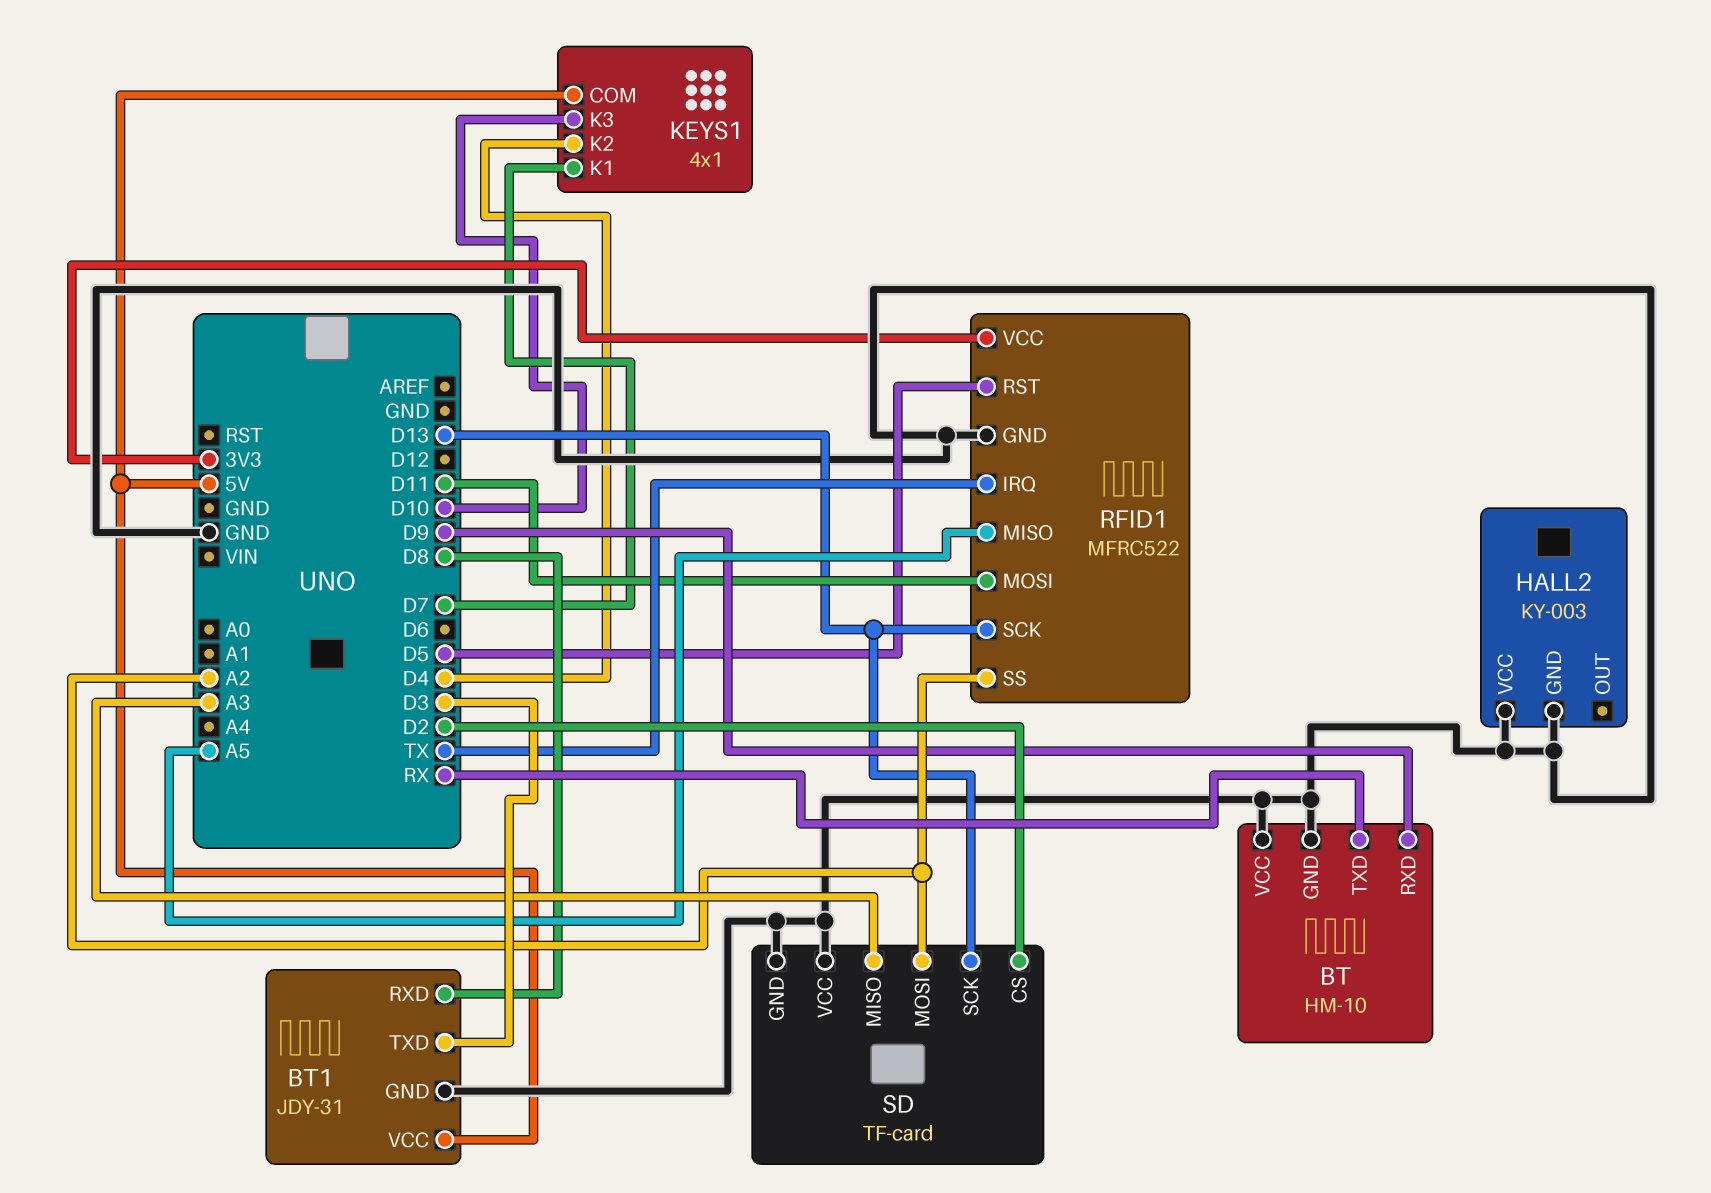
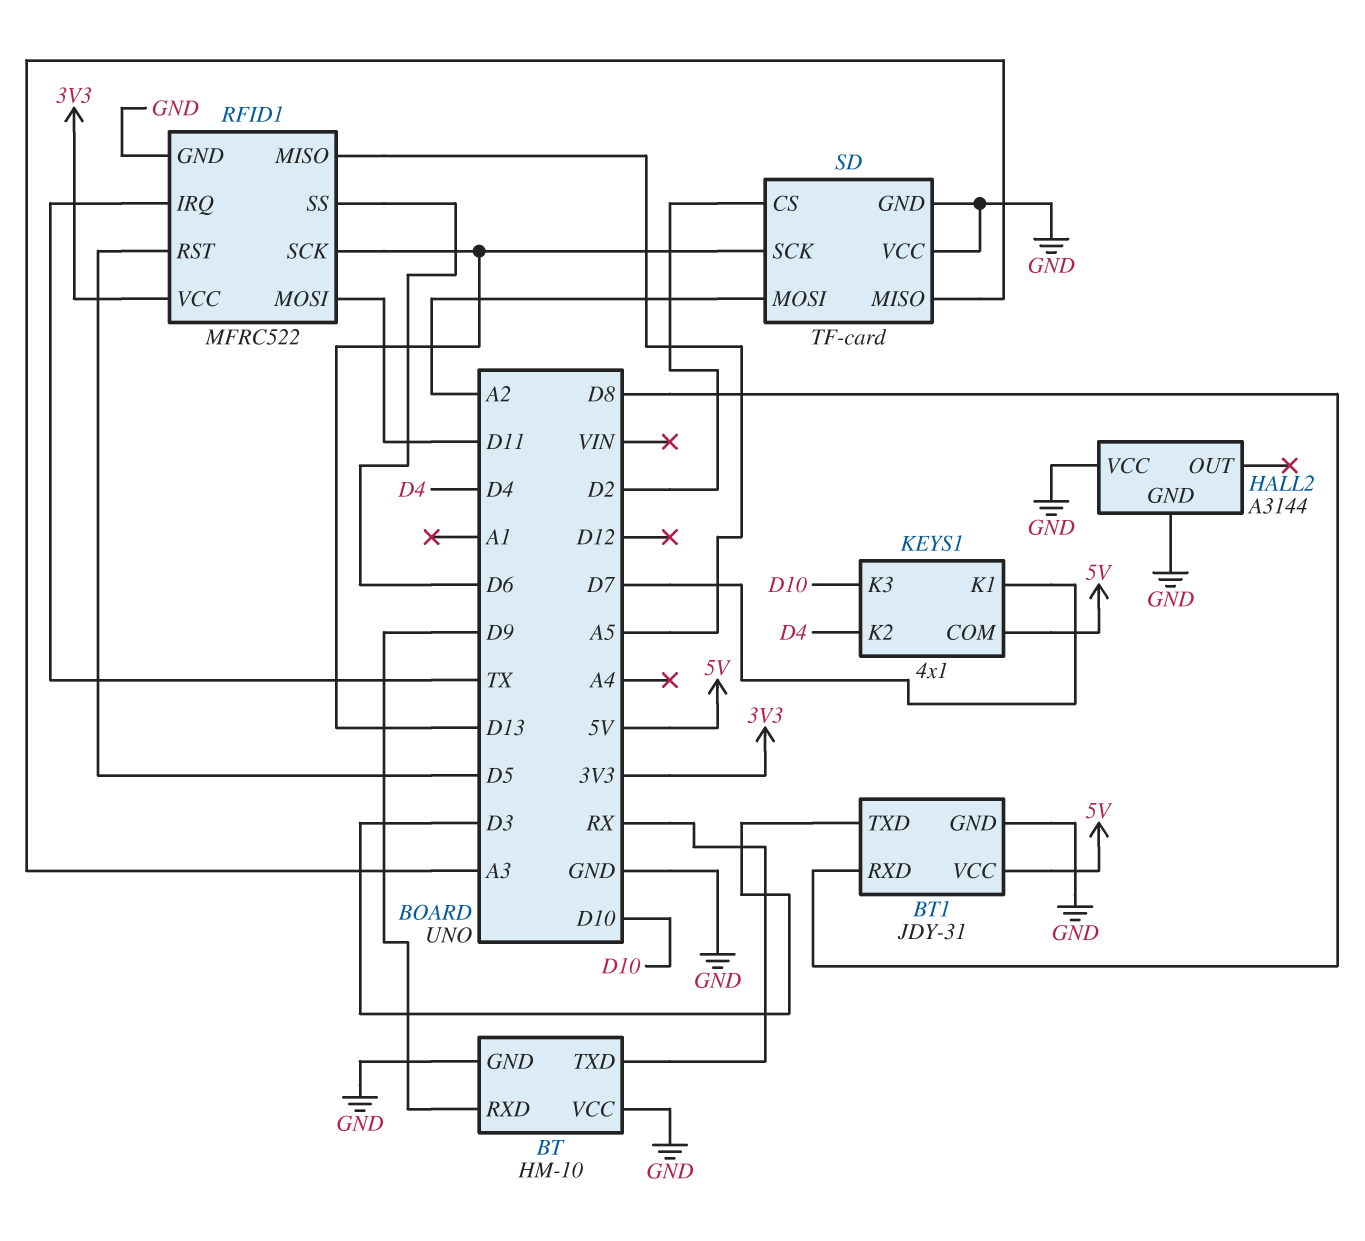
HALL2: KY-003 -> A3144
RFID1 pin SS: A2 -> D6

